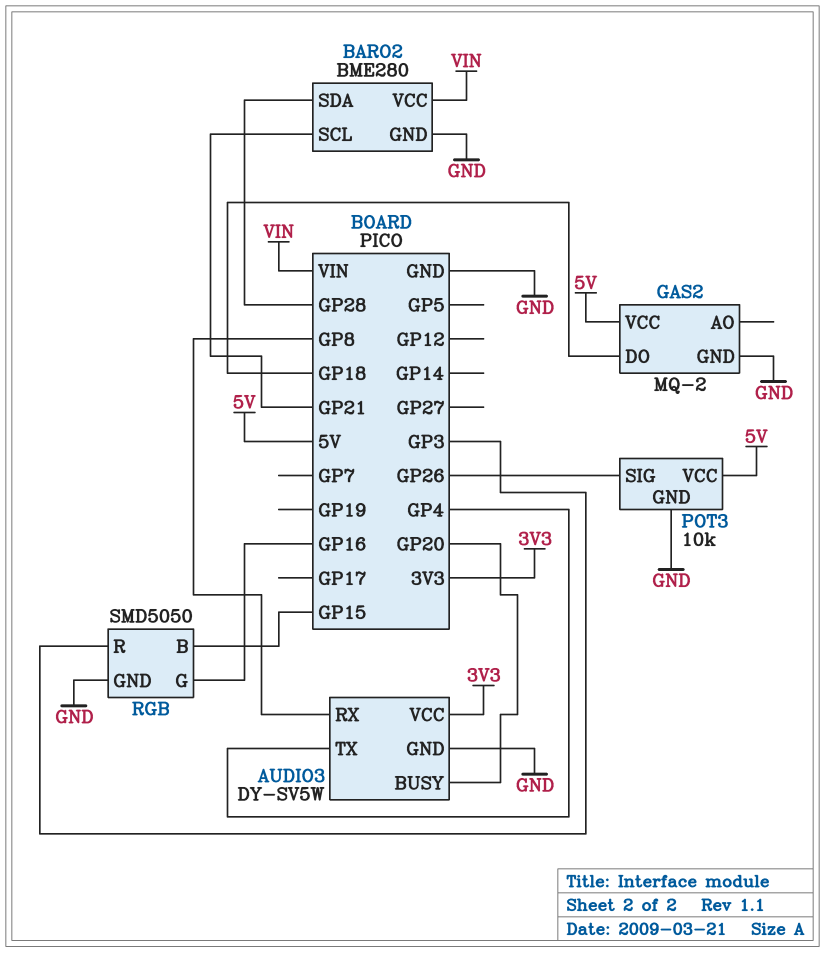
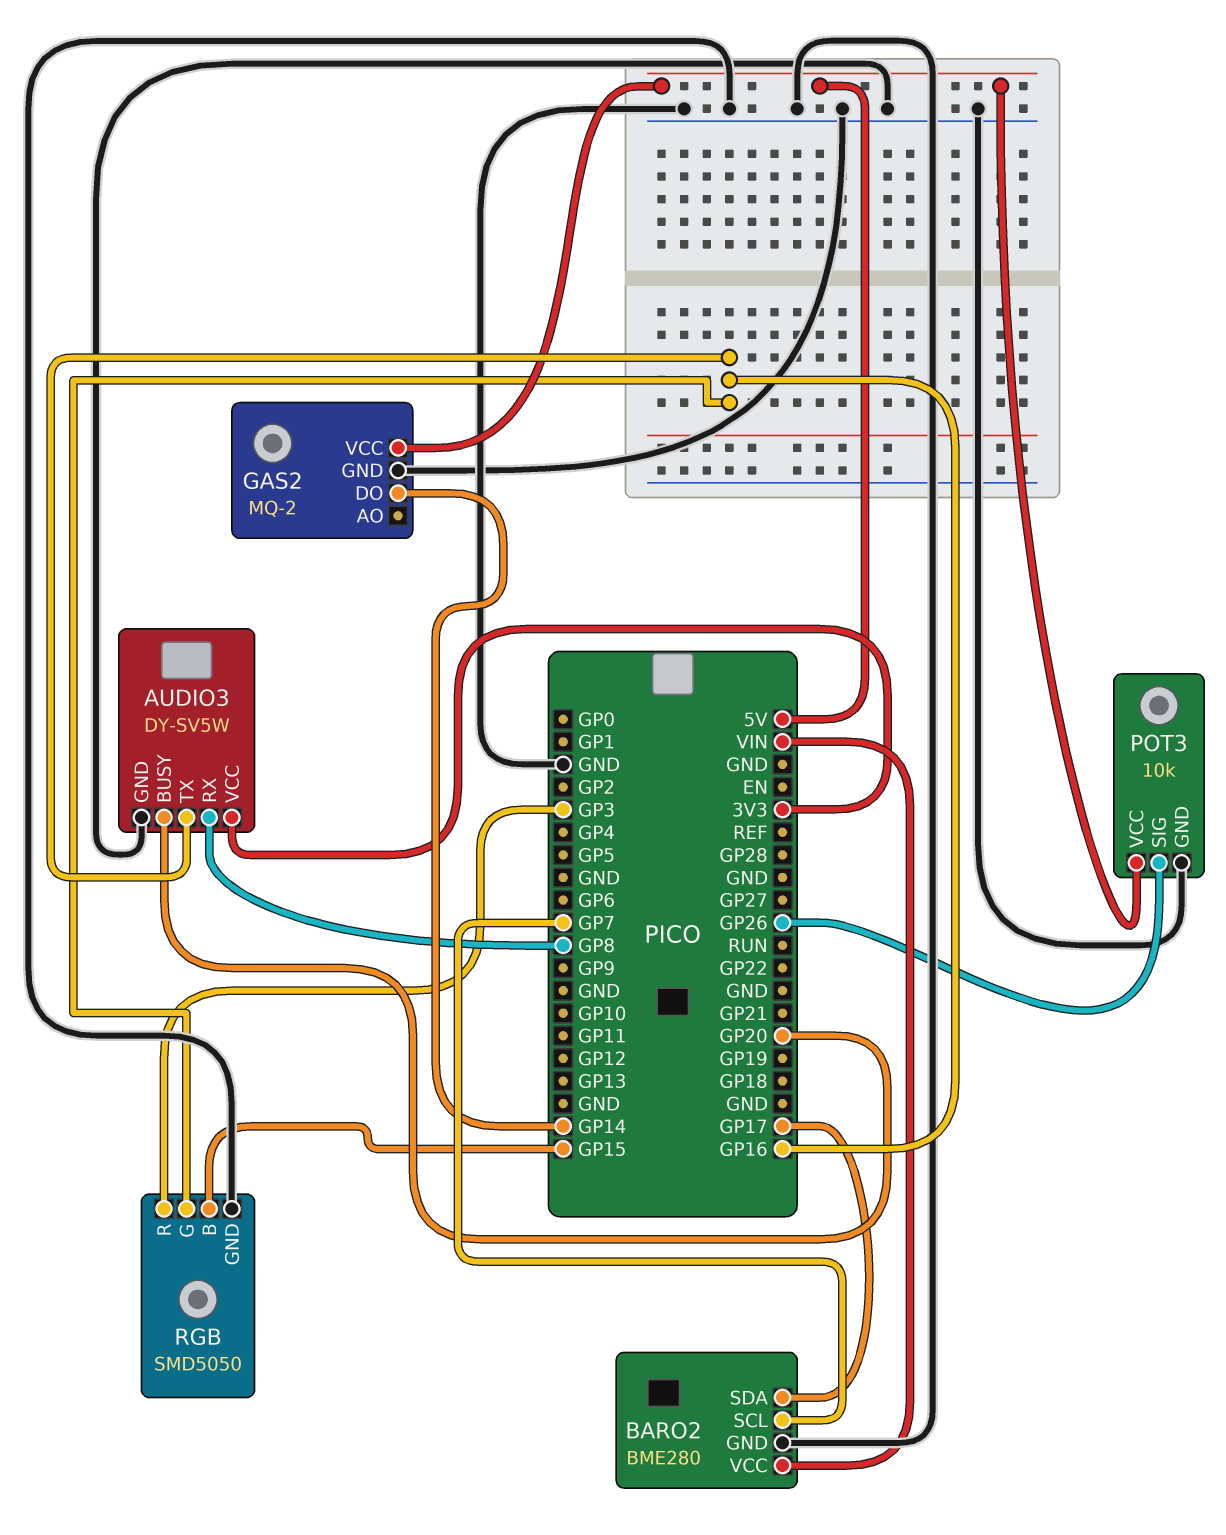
AUDIO3 pin TX: GP4 -> GP16
BARO2 pin SCL: GP21 -> GP7
BARO2 pin SDA: GP28 -> GP17
GAS2 pin DO: GP18 -> GP14

